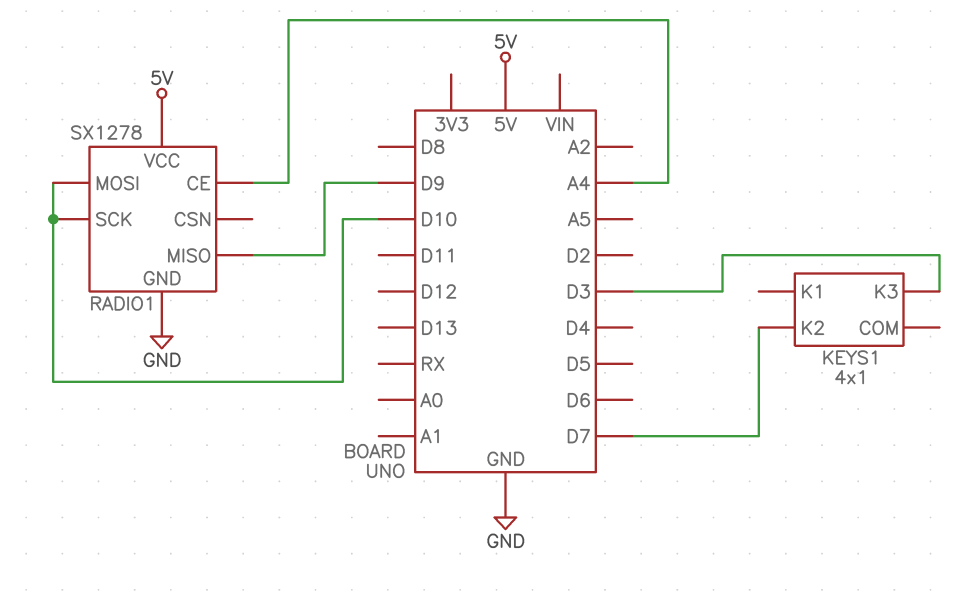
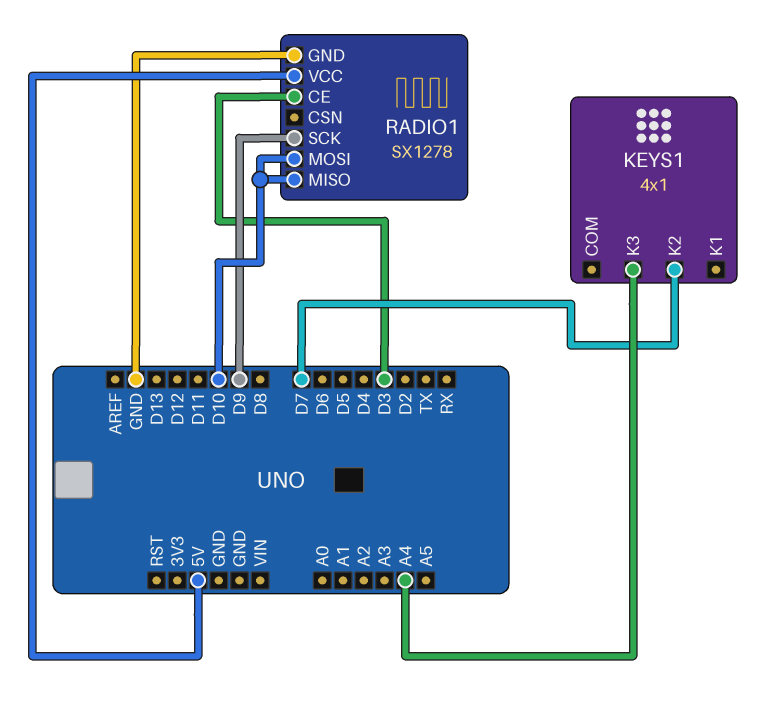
KEYS1 pin K3: D3 -> A4
RADIO1 pin CE: A4 -> D3
RADIO1 pin MISO: D9 -> D10
RADIO1 pin SCK: D10 -> D9

